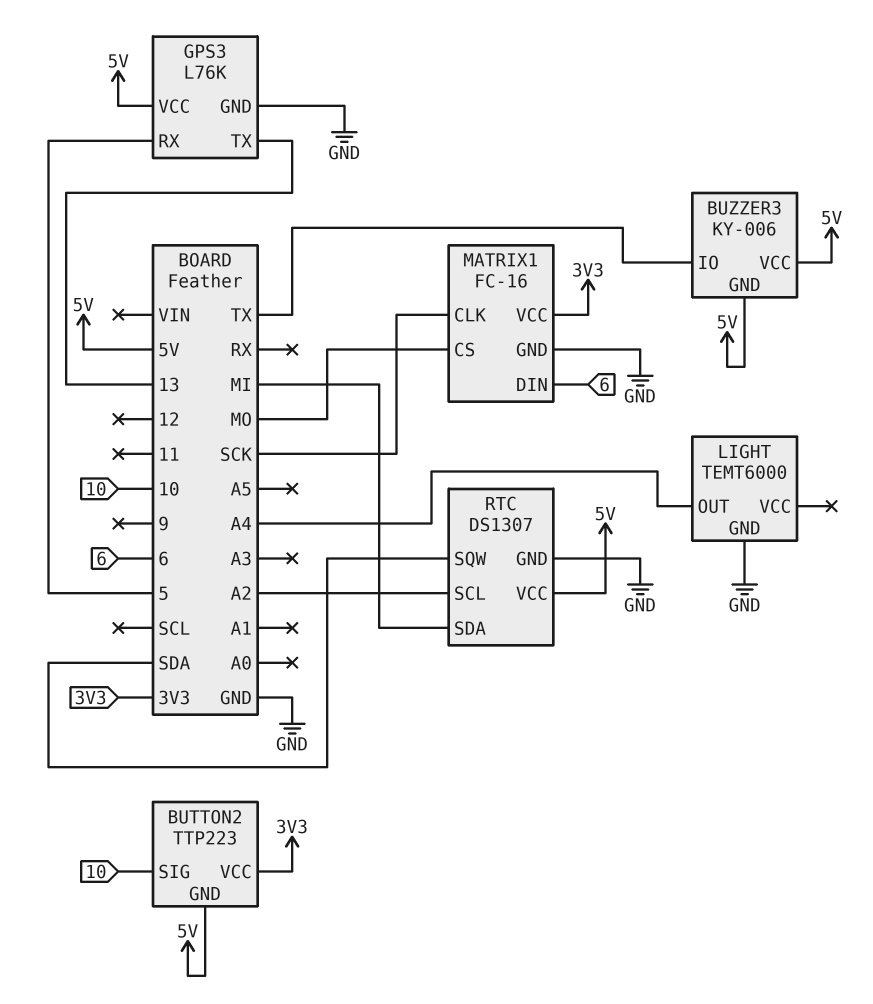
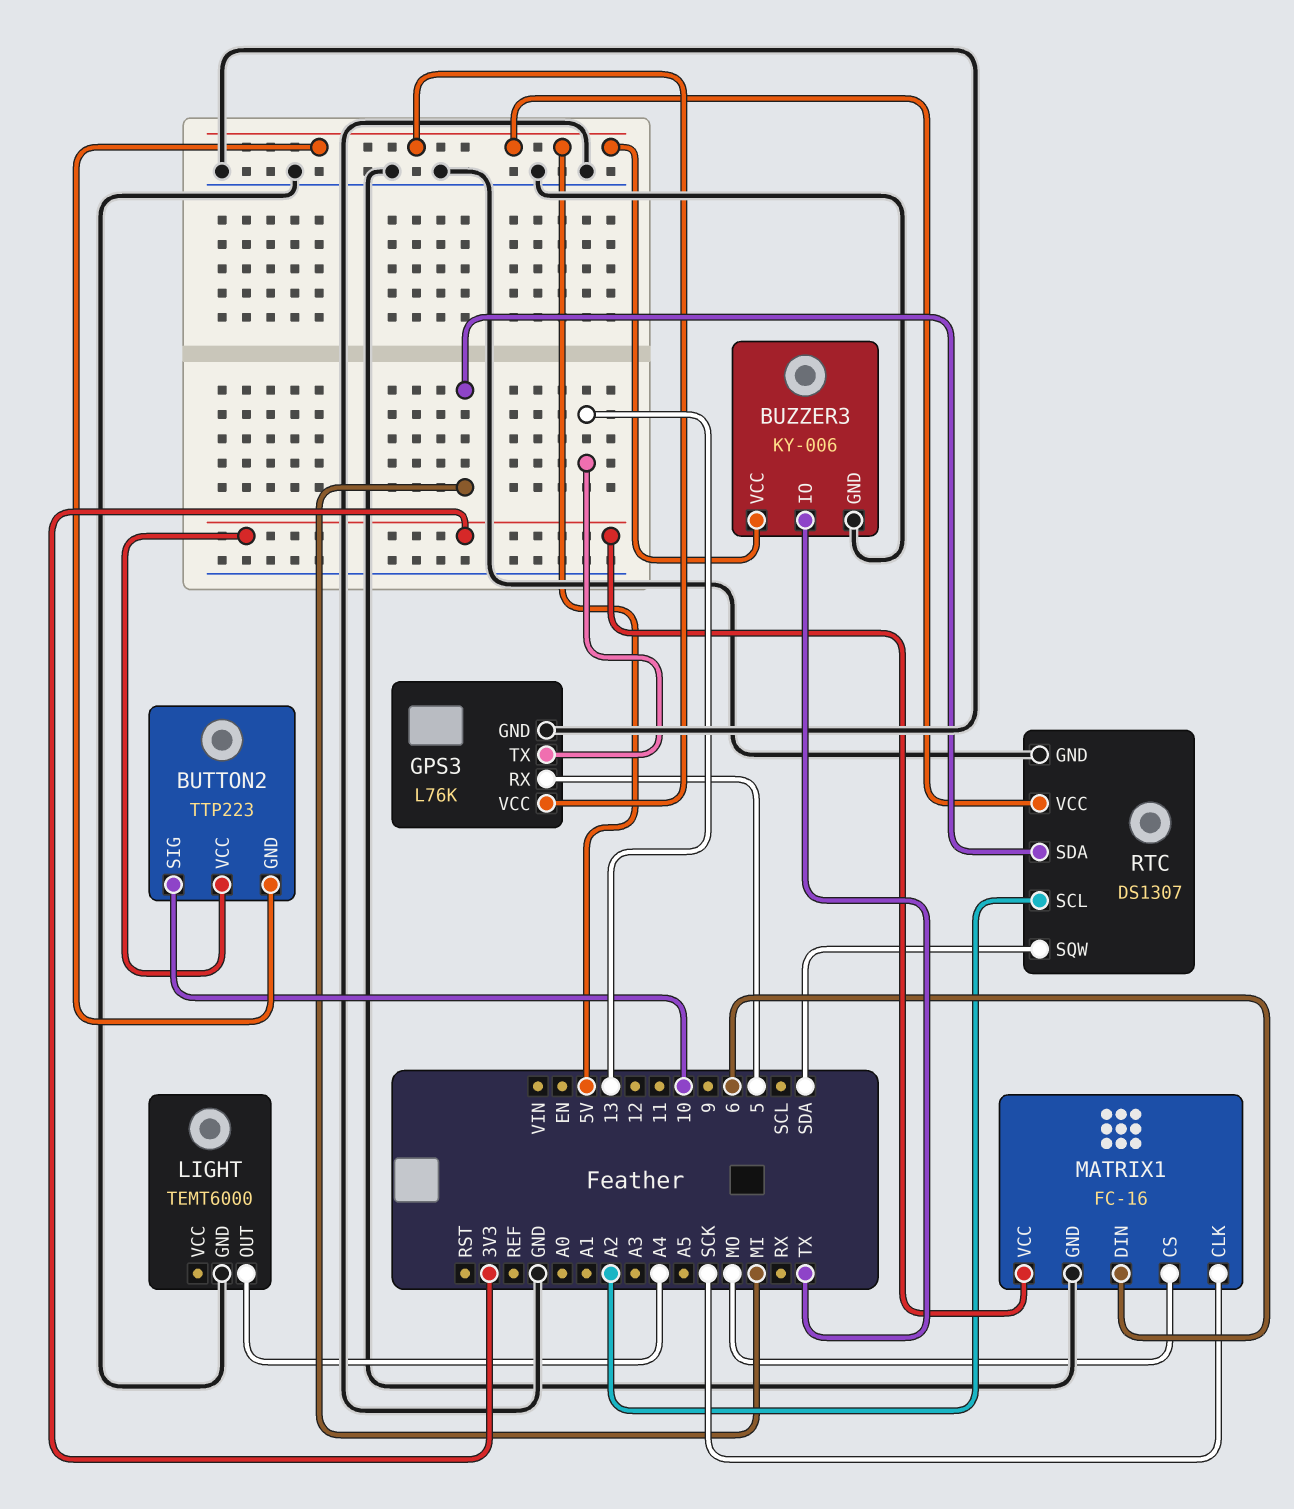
BUZZER3 pin GND: 5V -> GND

